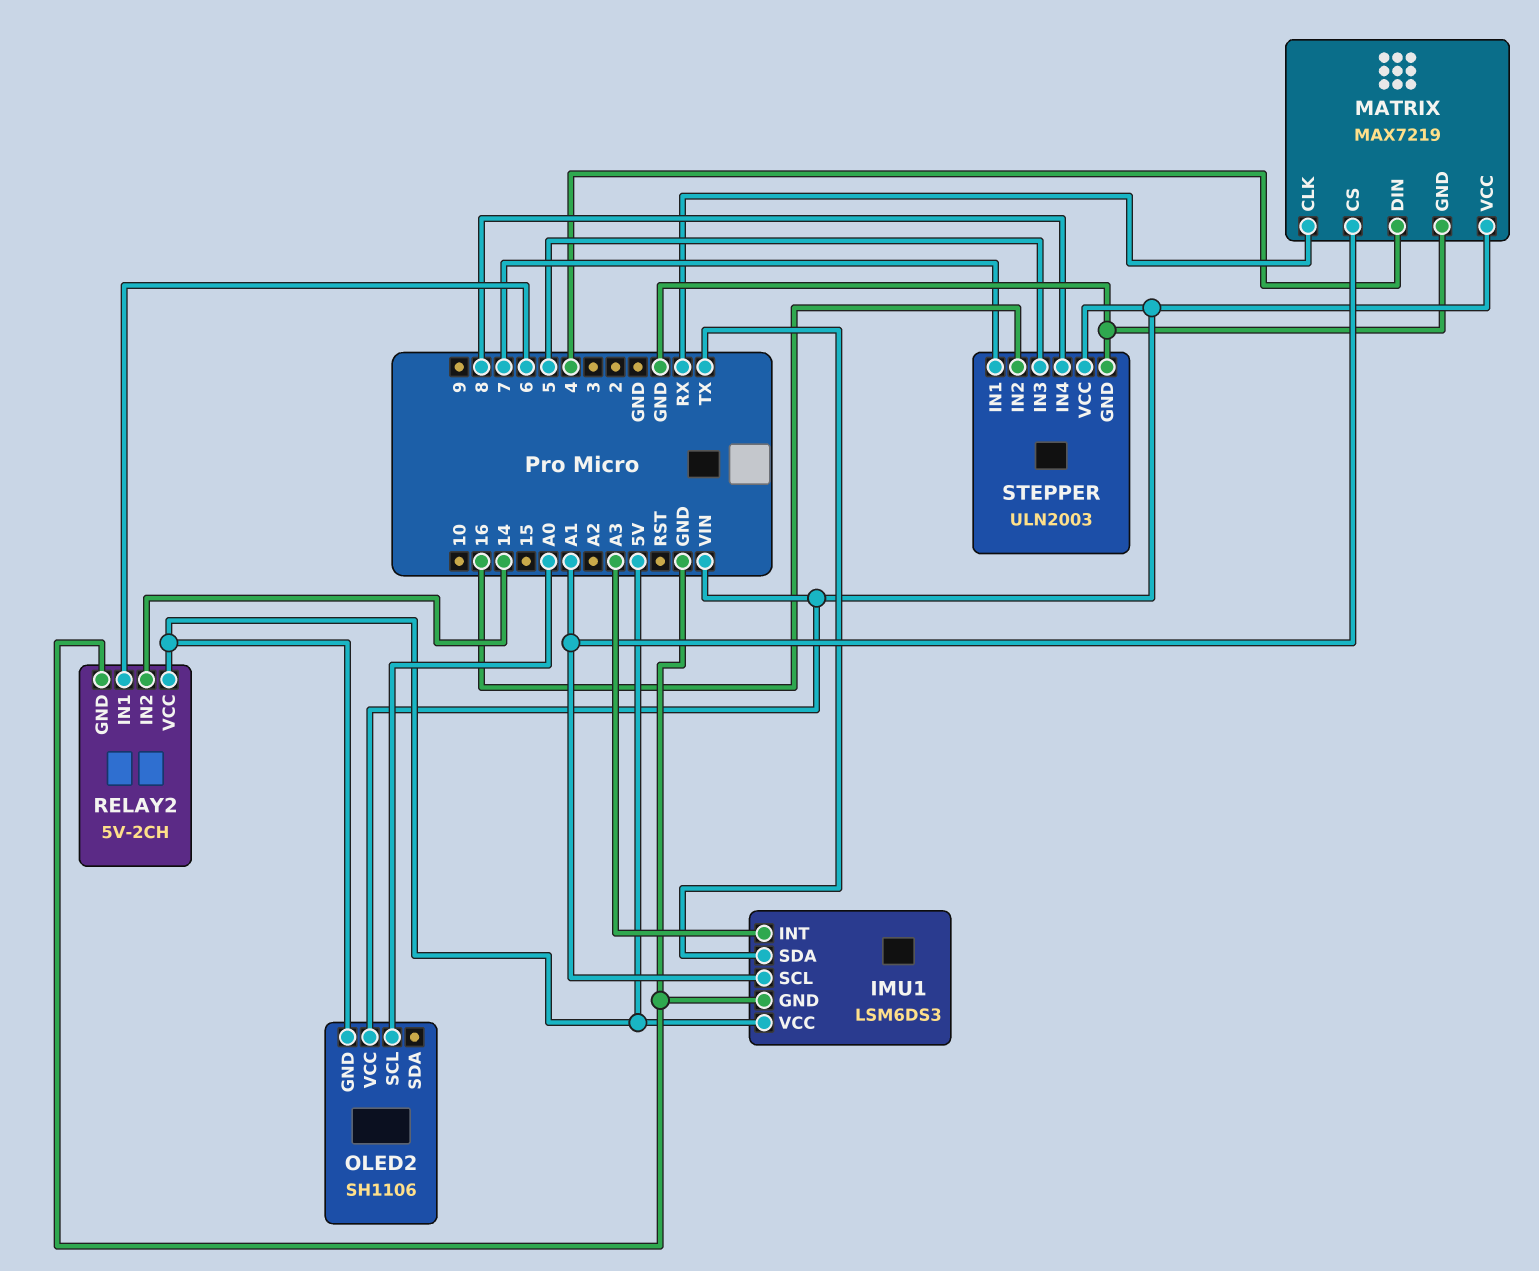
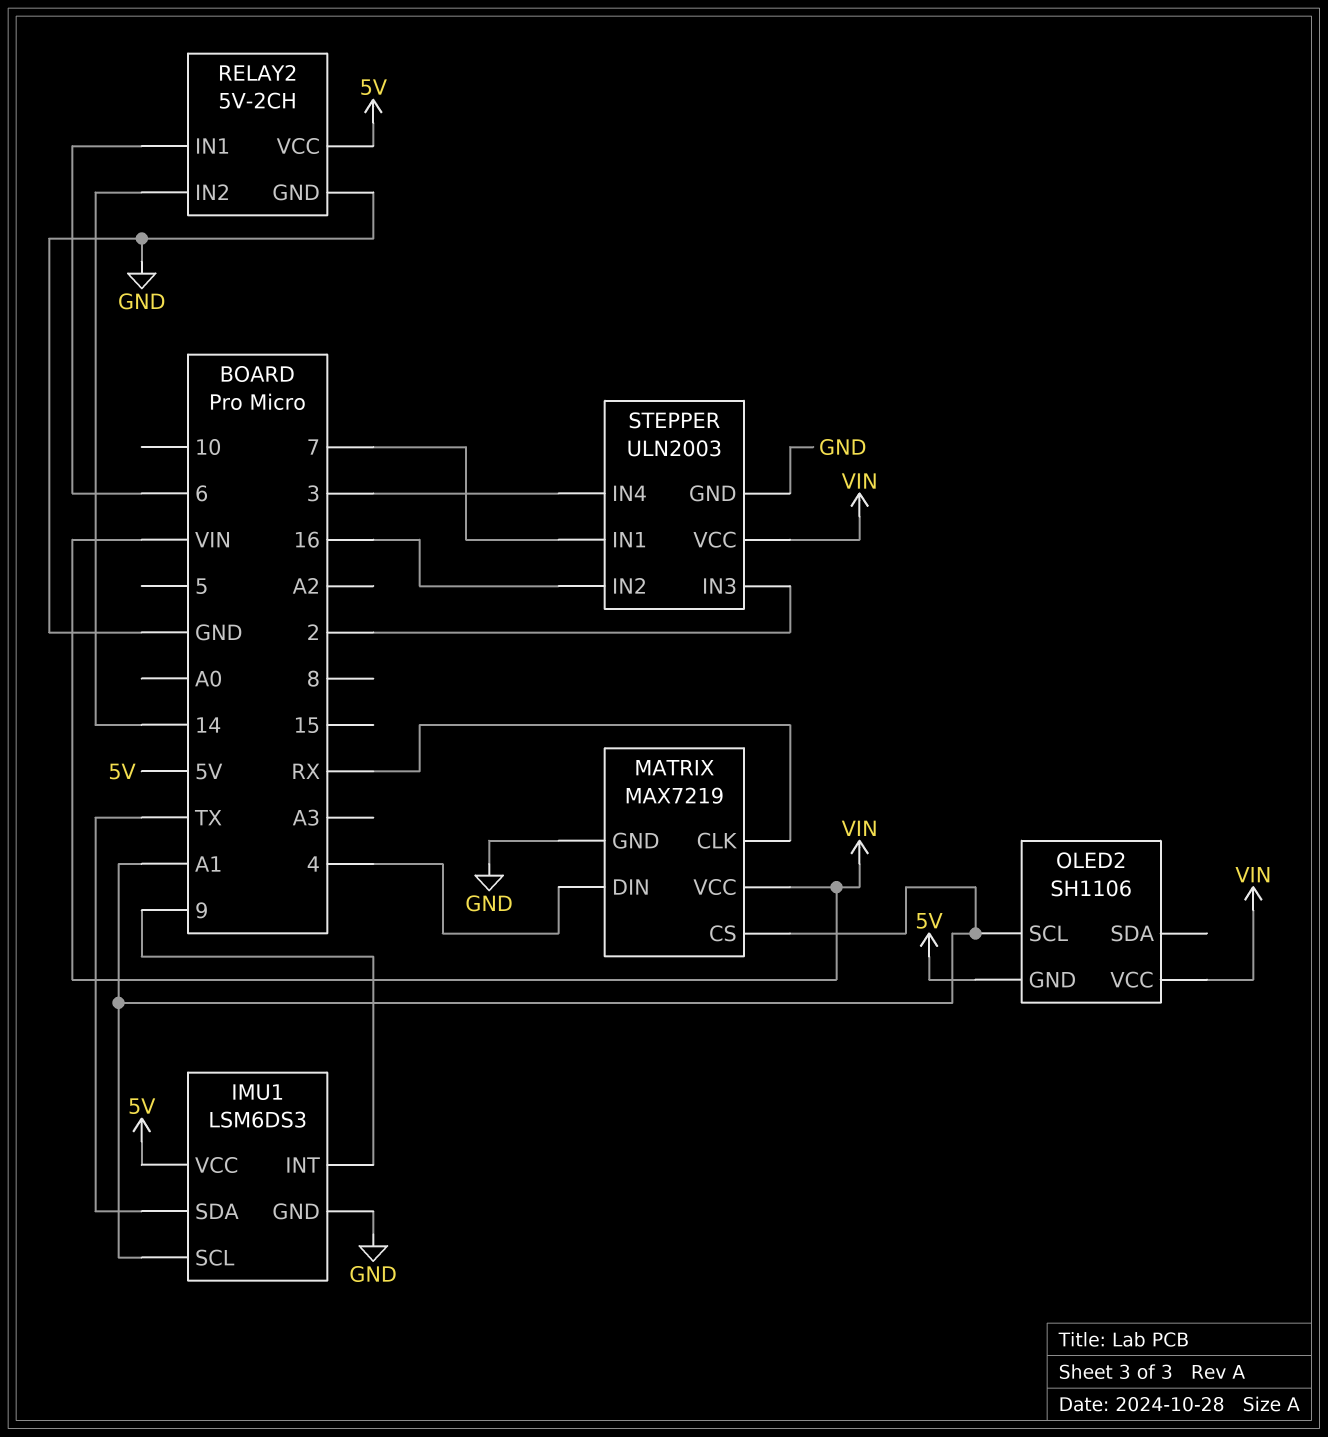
IMU1 pin INT: A3 -> 9
OLED2 pin SCL: A0 -> A1
STEPPER pin IN3: 5 -> 2
STEPPER pin IN4: 8 -> 3

